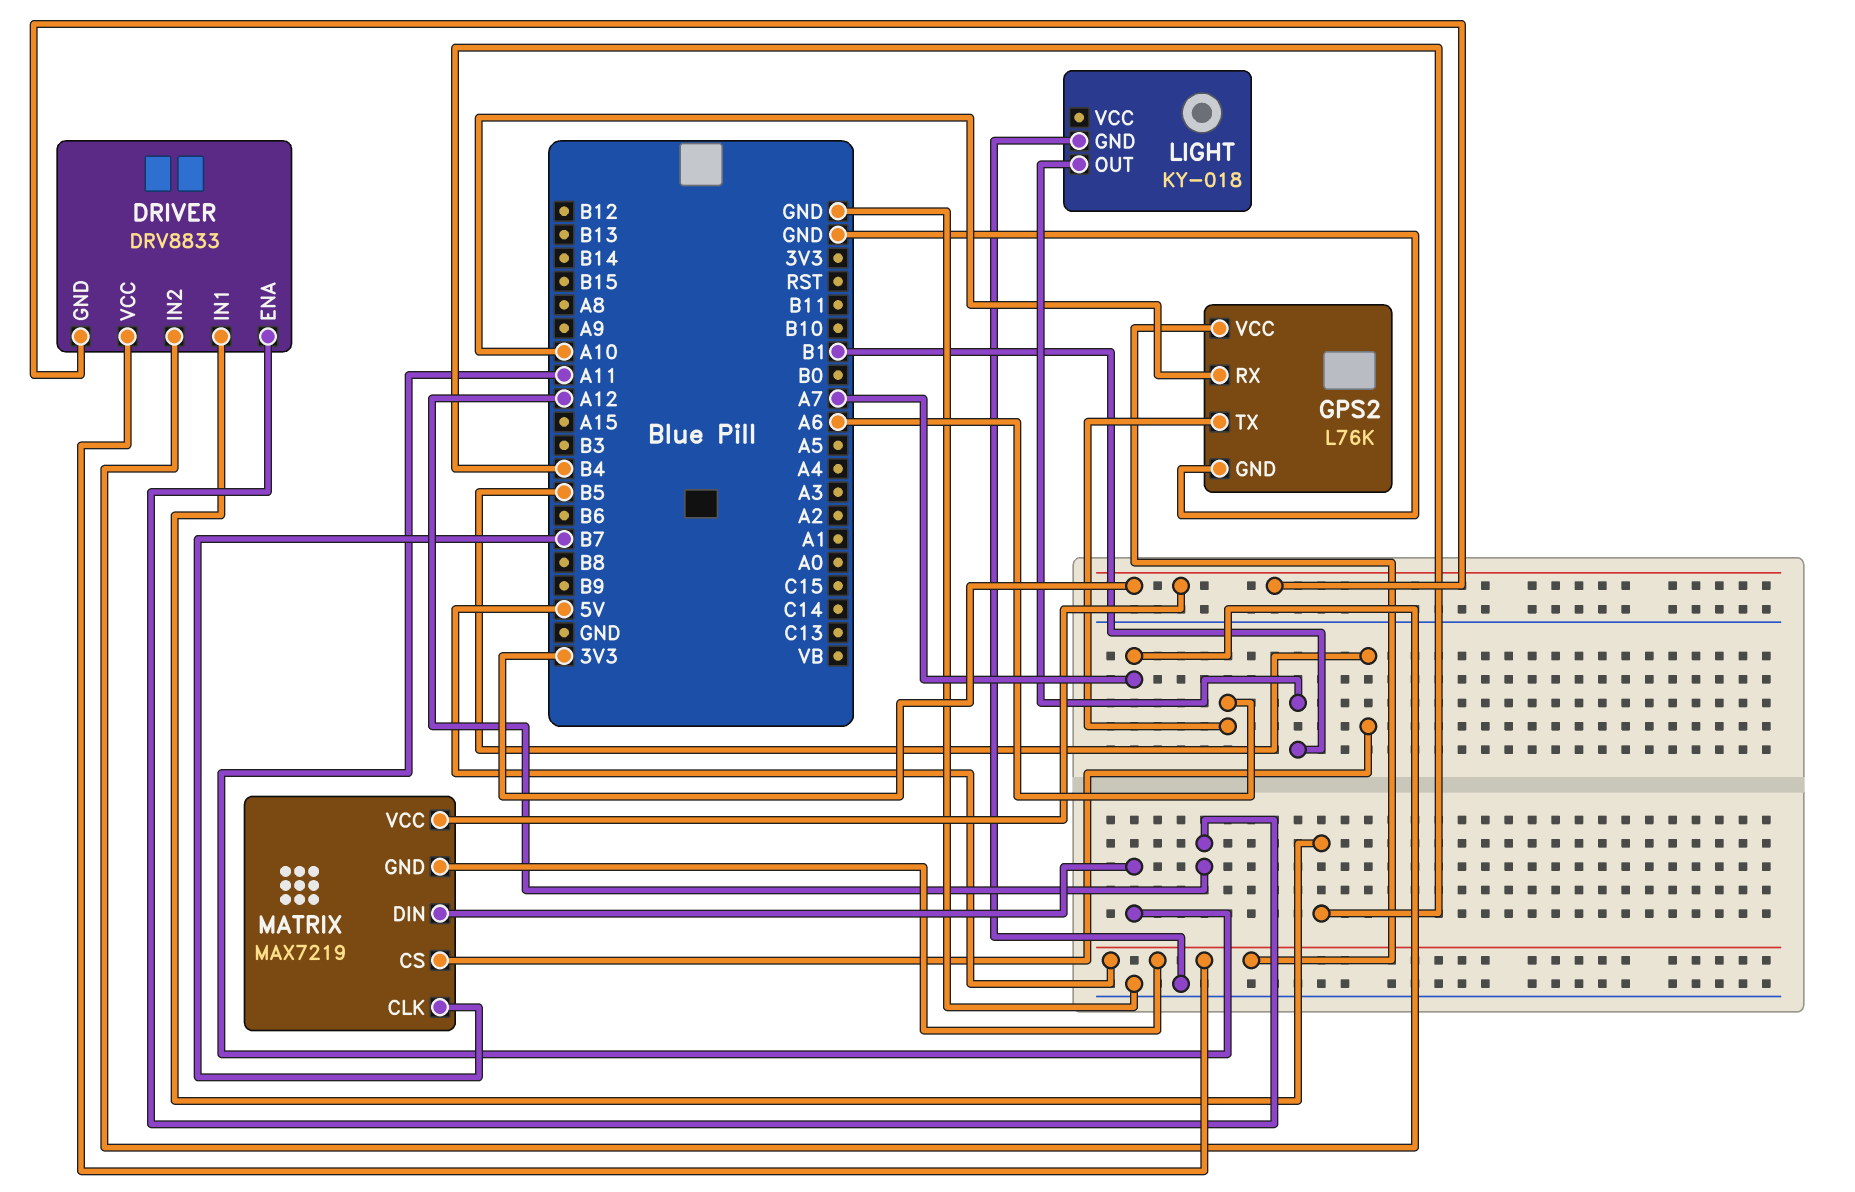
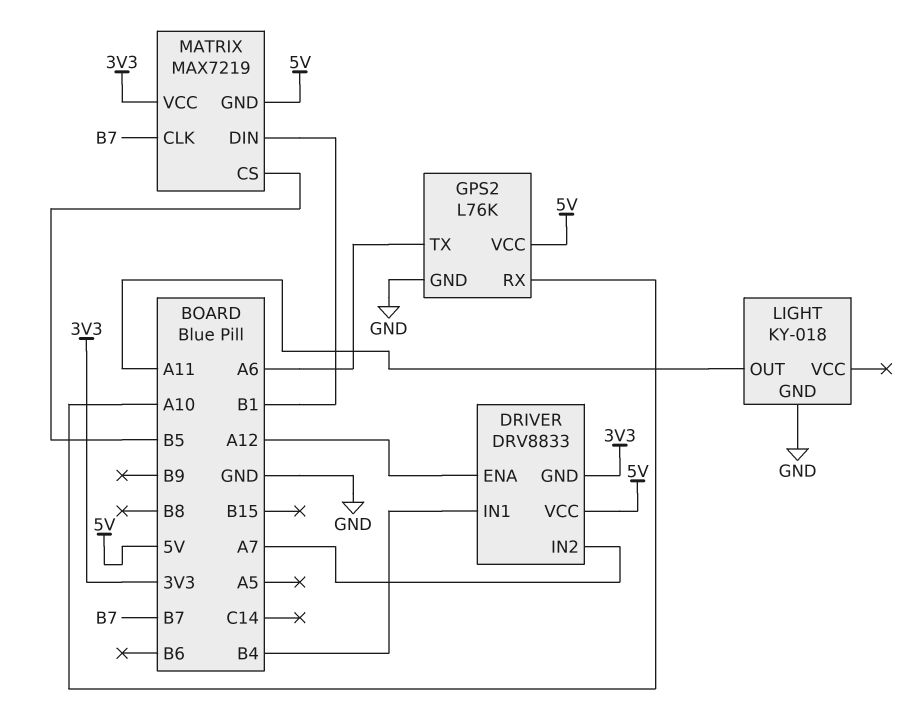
LIGHT pin OUT: B1 -> A11
MATRIX pin DIN: A11 -> B1

